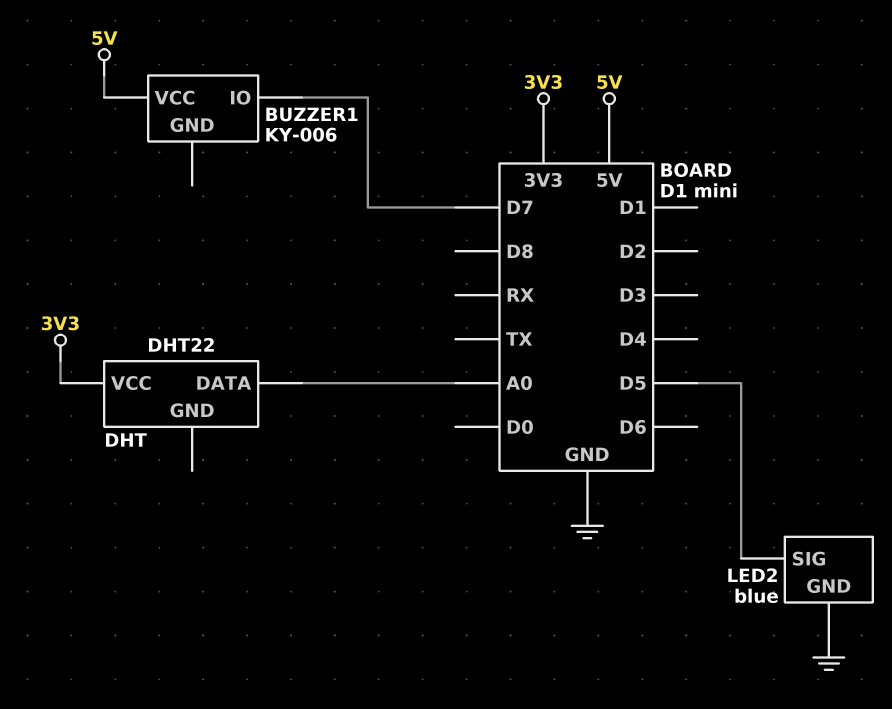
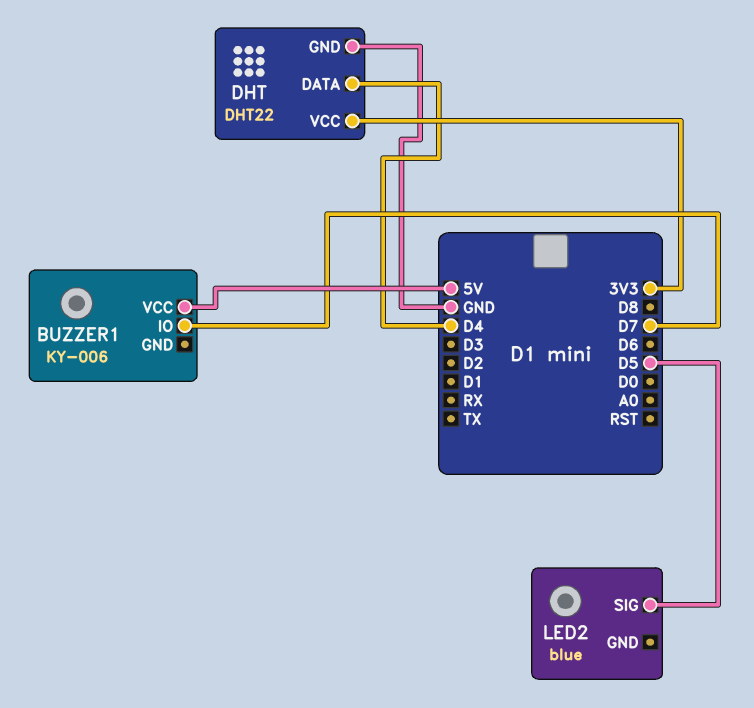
DHT pin DATA: A0 -> D4
DHT pin GND: none -> GND
LED2 pin GND: GND -> none

